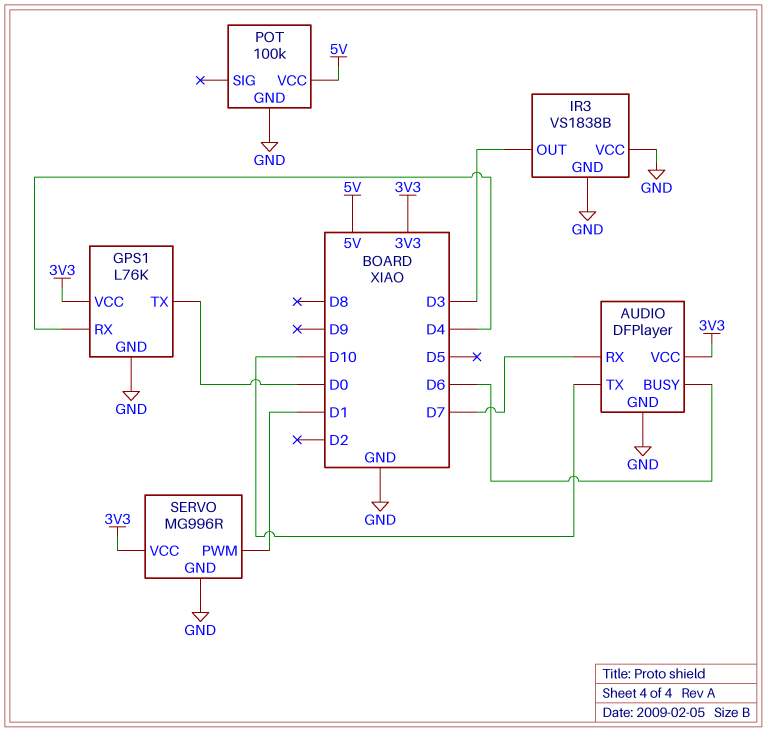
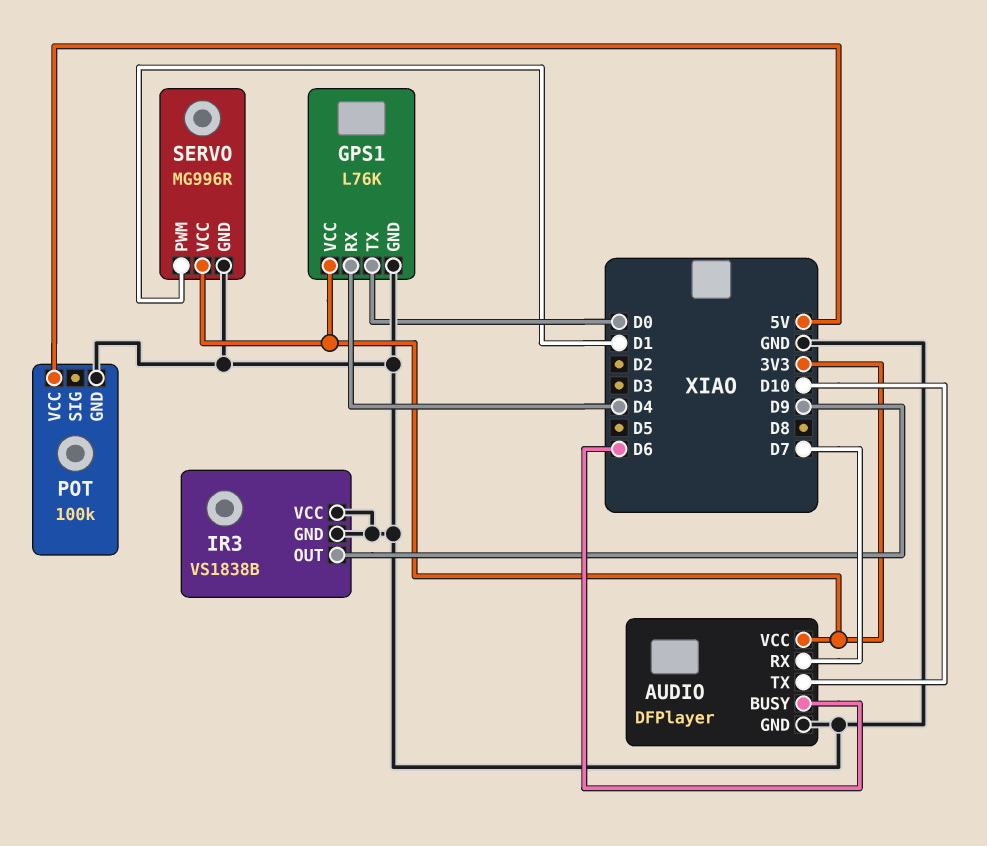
IR3 pin OUT: D3 -> D9

